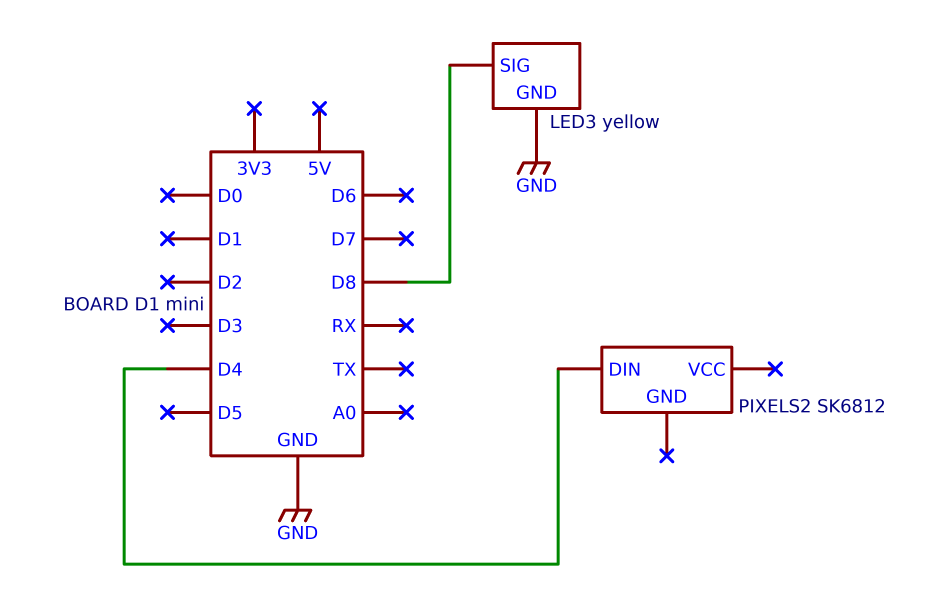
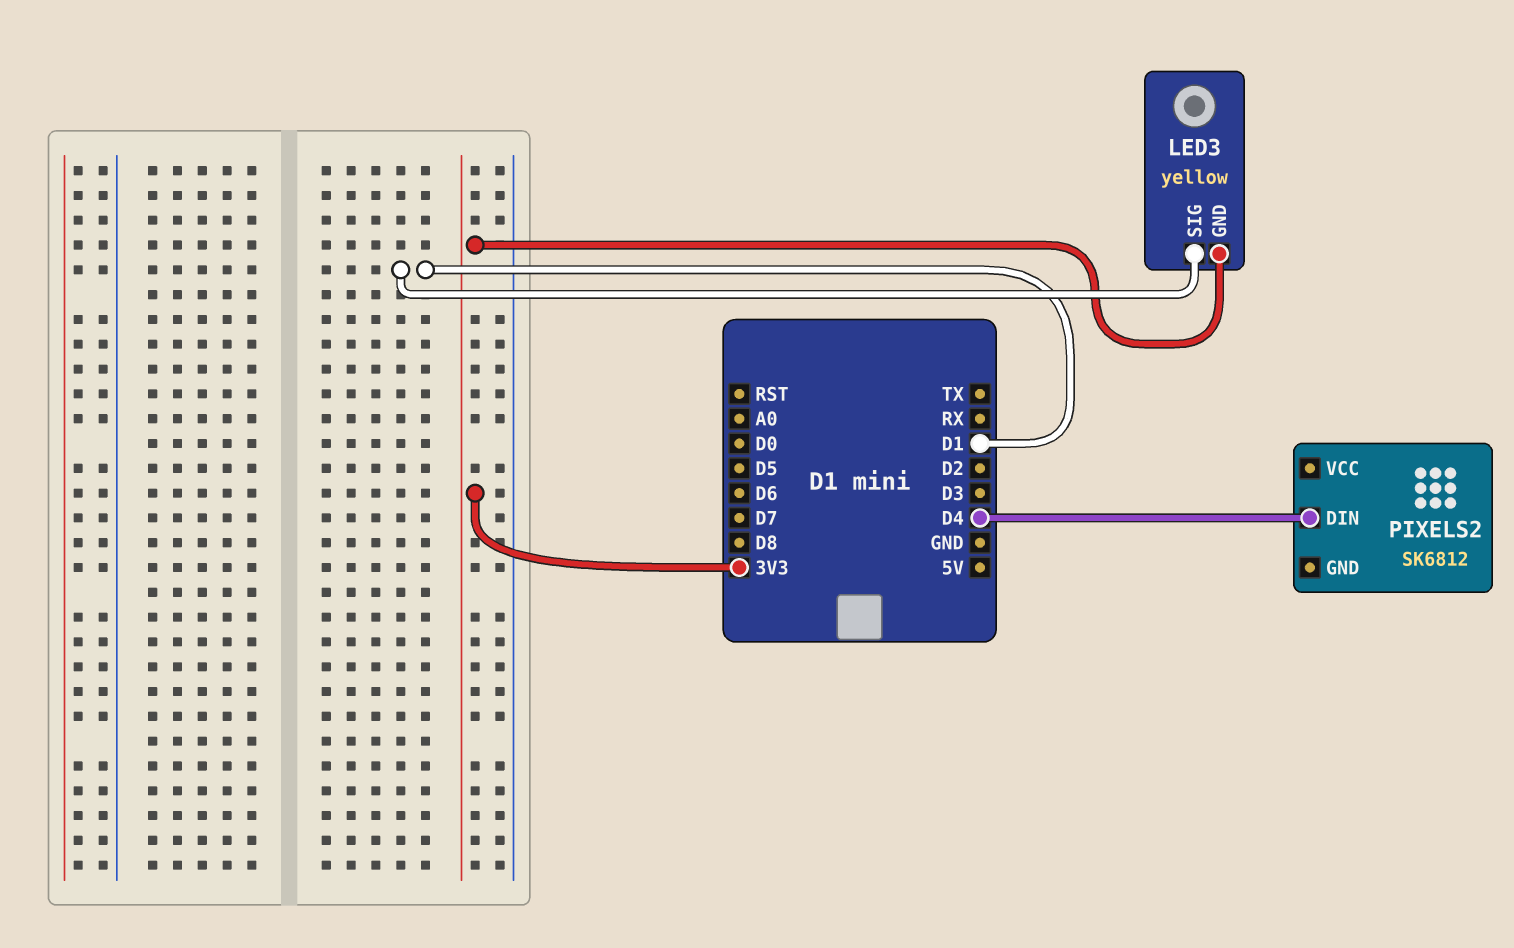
LED3 pin GND: GND -> 3V3
LED3 pin SIG: D8 -> D1

